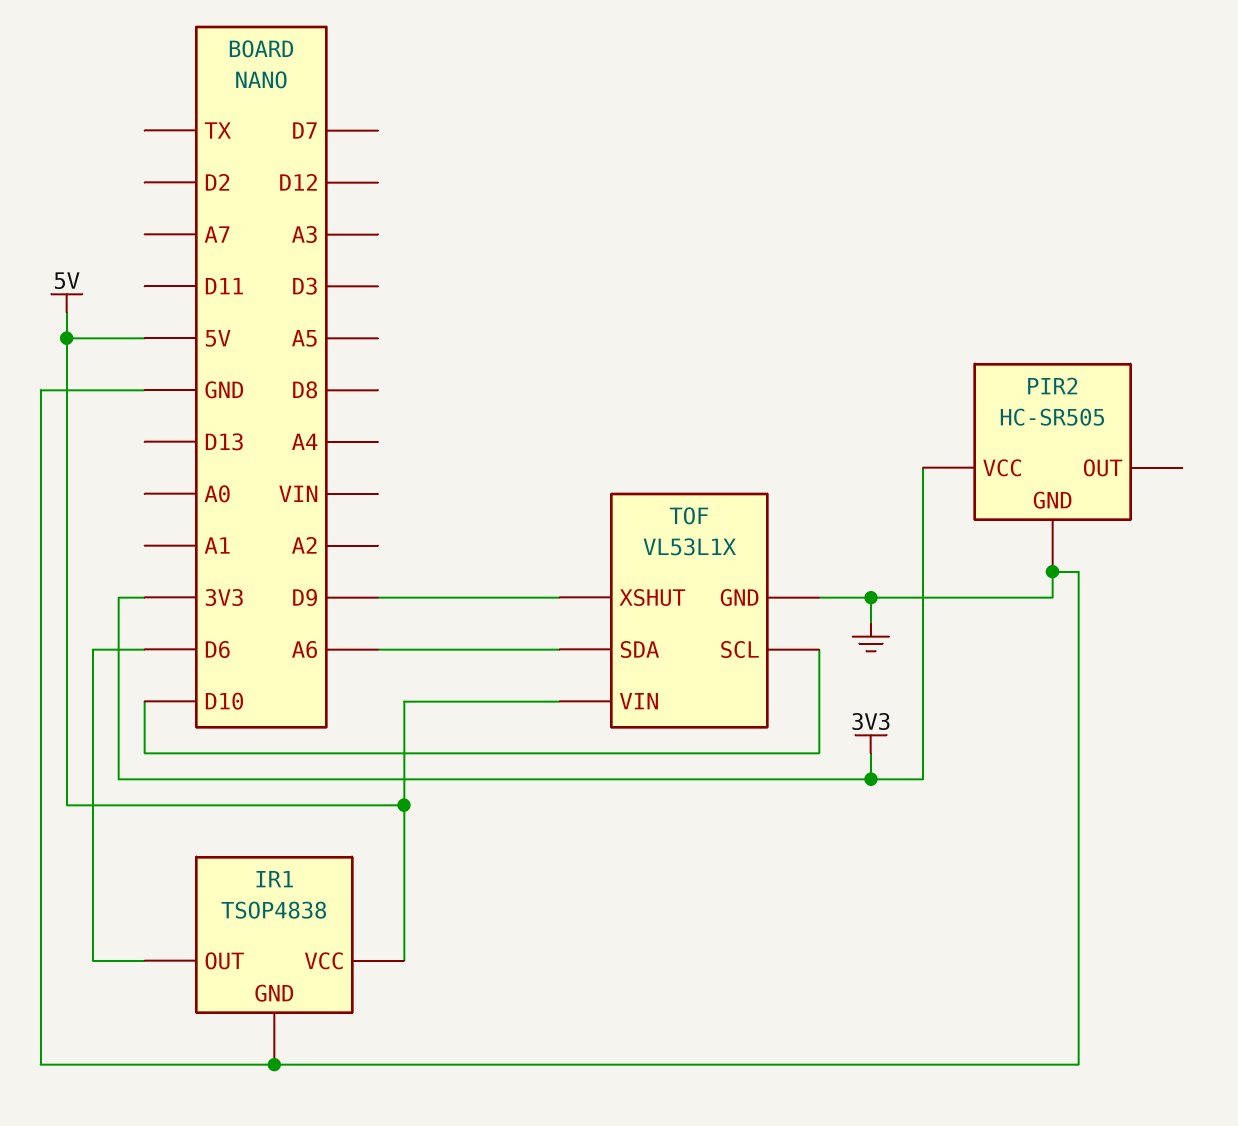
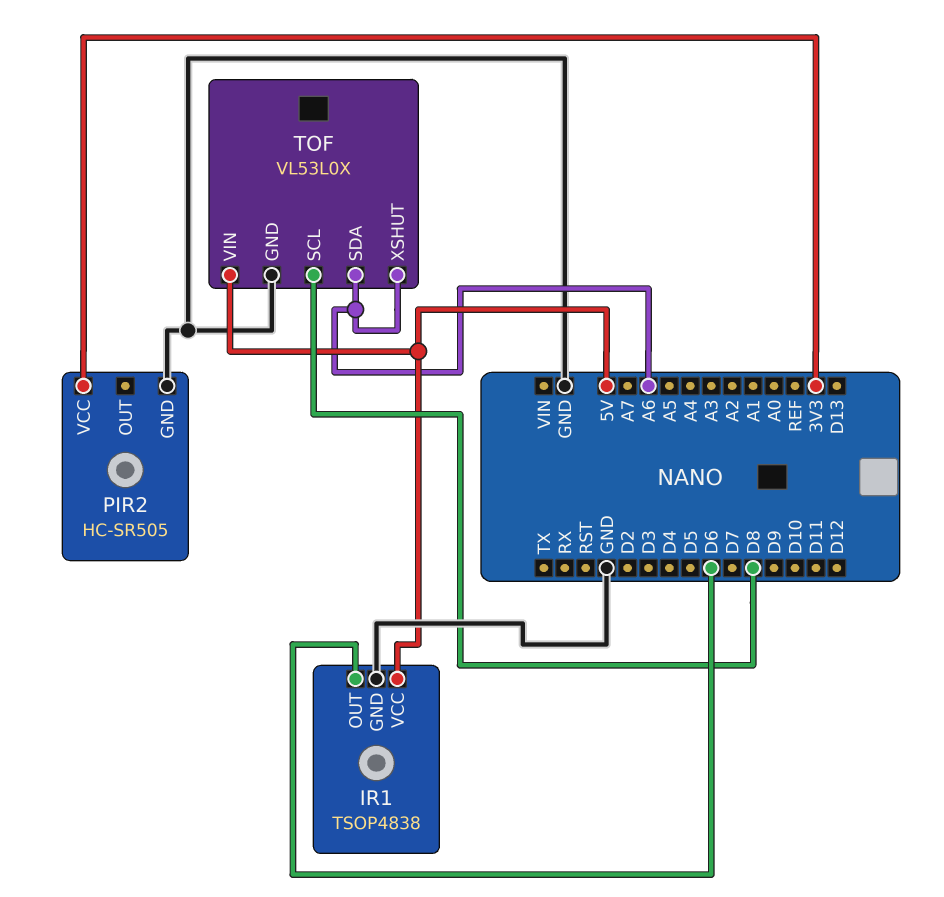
TOF: VL53L1X -> VL53L0X
TOF pin SCL: D10 -> D8
TOF pin XSHUT: D9 -> A6

